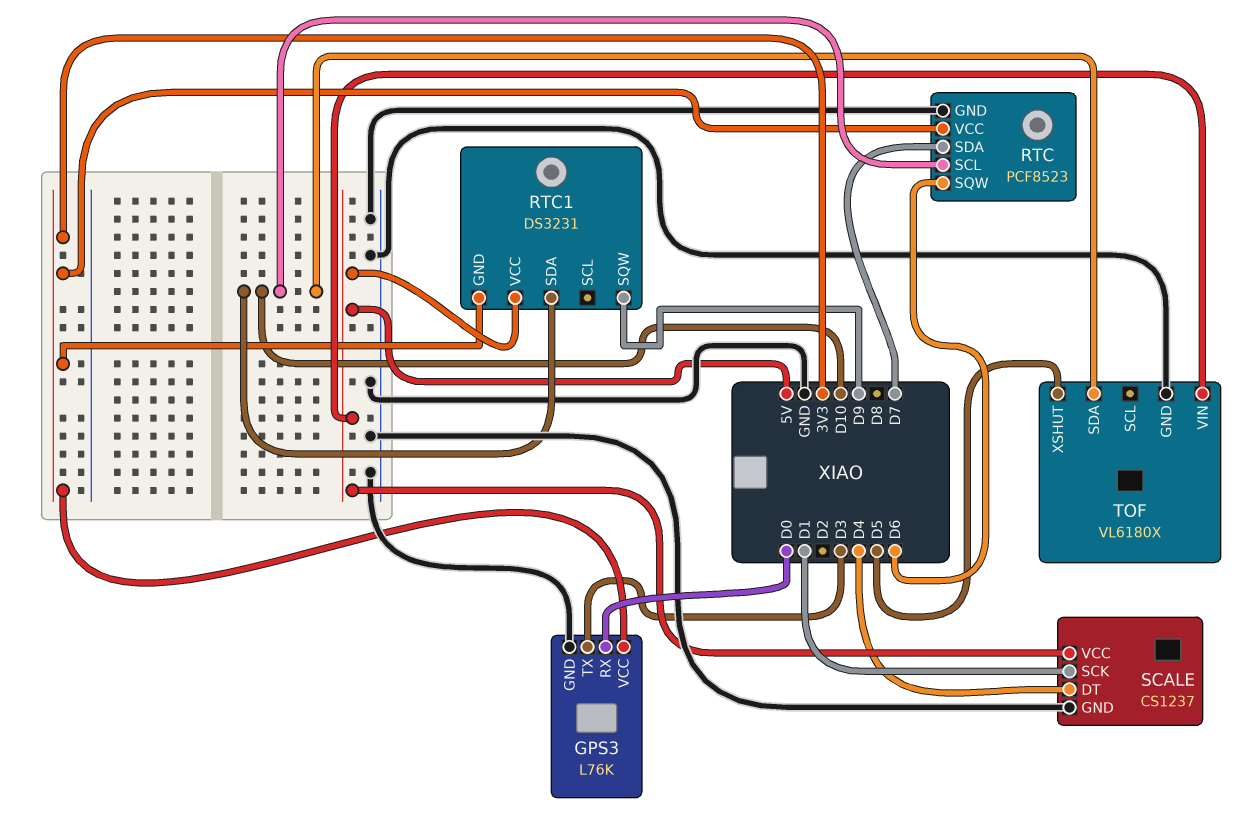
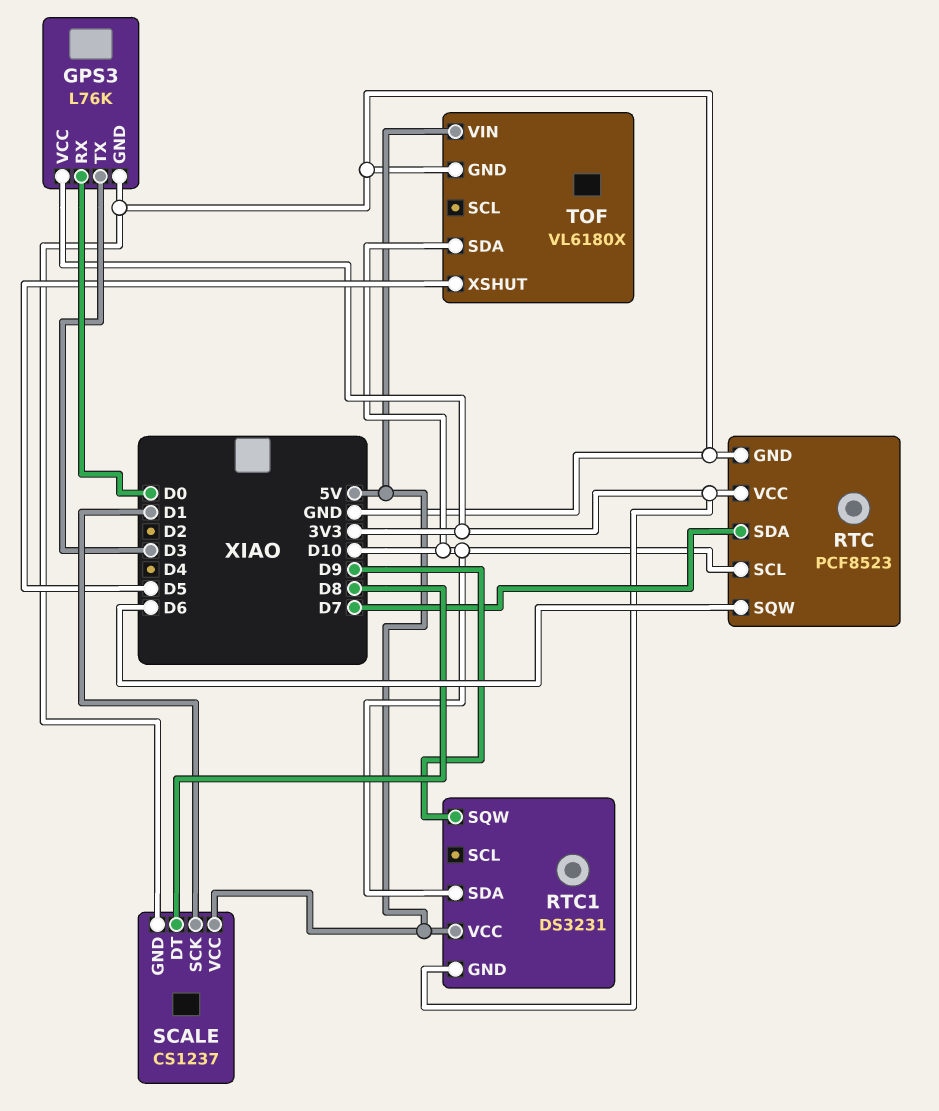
SCALE pin DT: D4 -> D8

